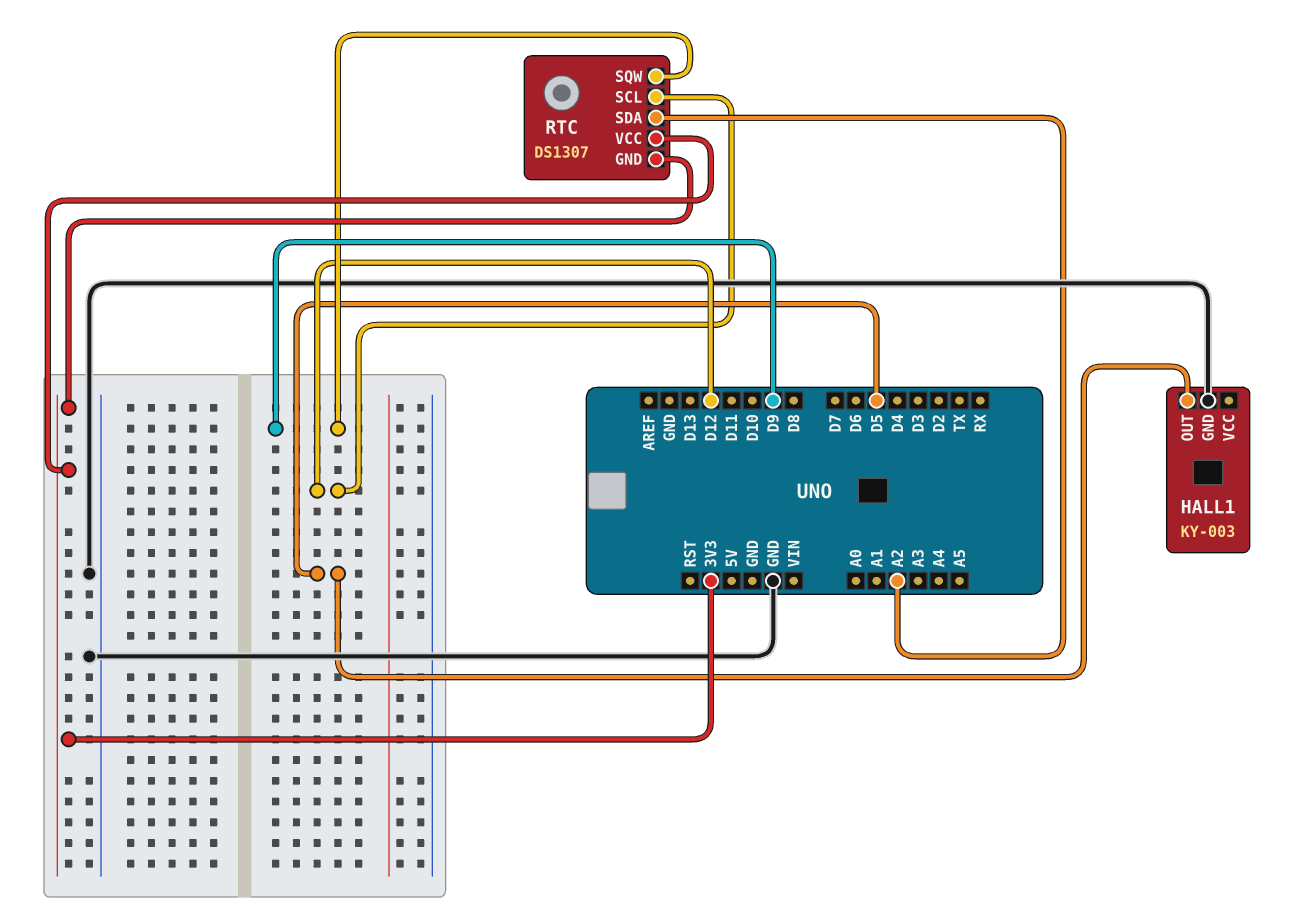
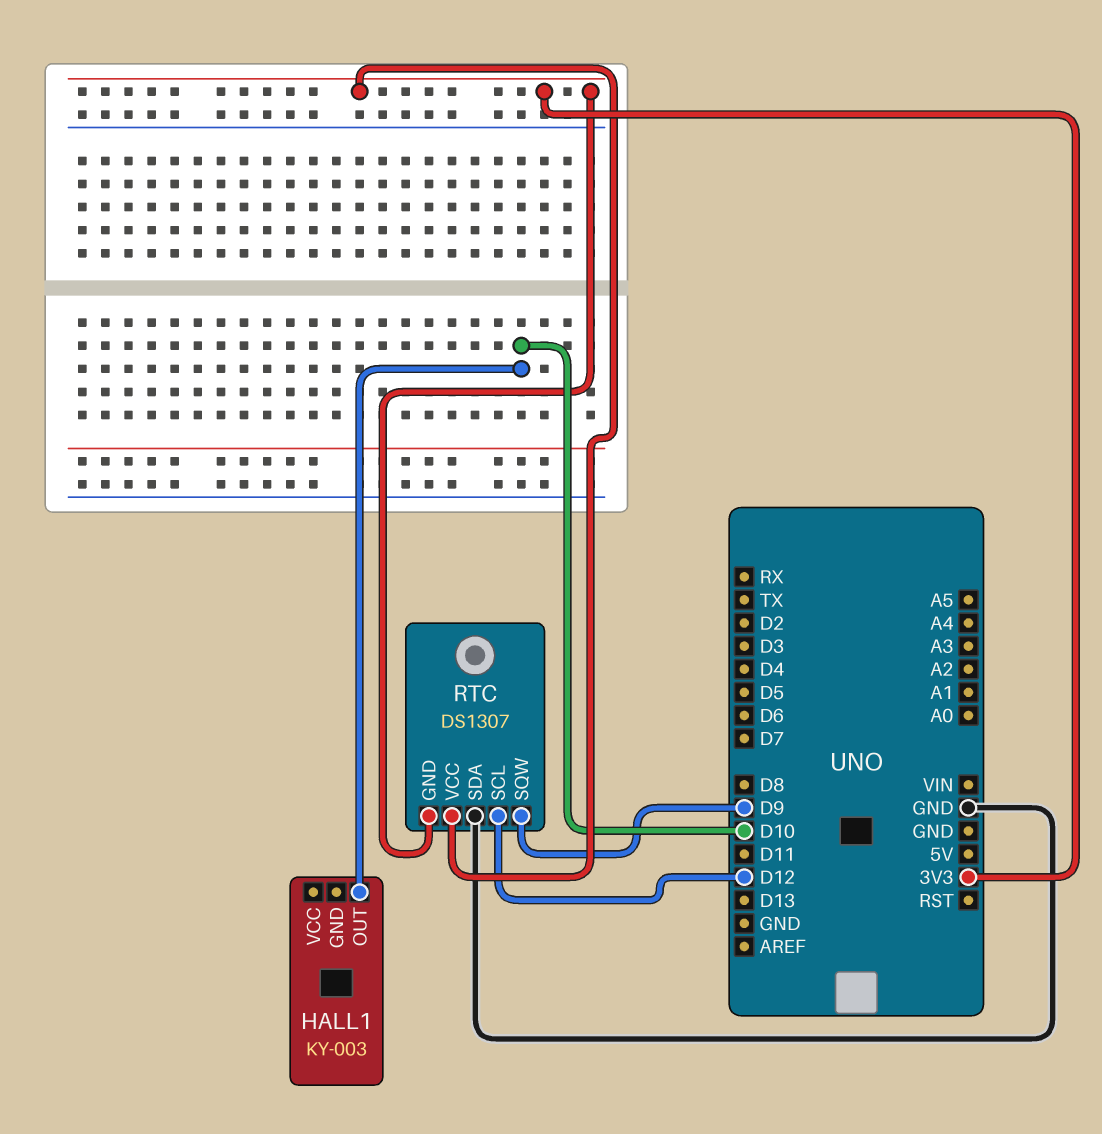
HALL1 pin GND: GND -> none
HALL1 pin OUT: D5 -> D10
RTC pin SDA: A2 -> GND

